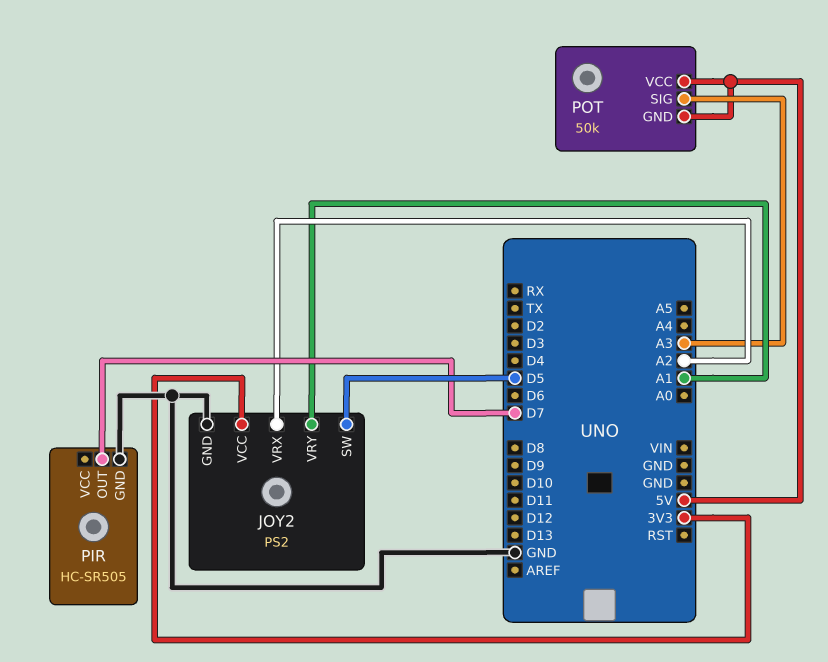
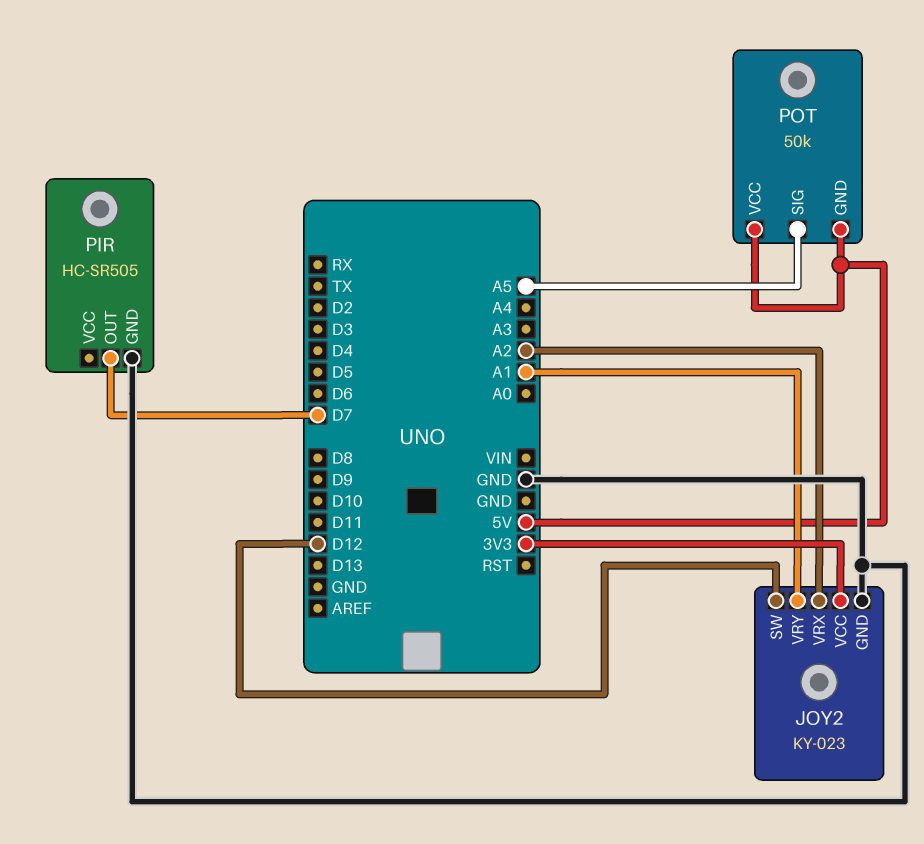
JOY2: PS2 -> KY-023
JOY2 pin SW: D5 -> D12
POT pin SIG: A3 -> A5

